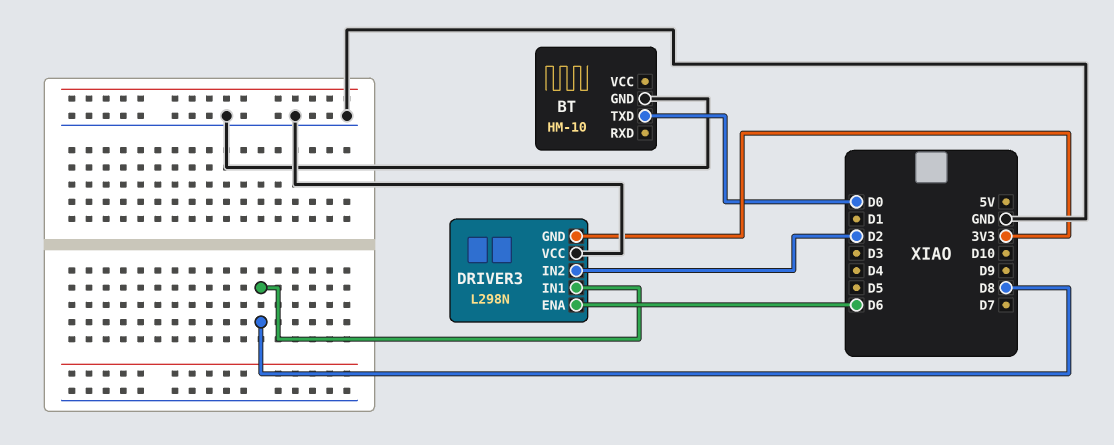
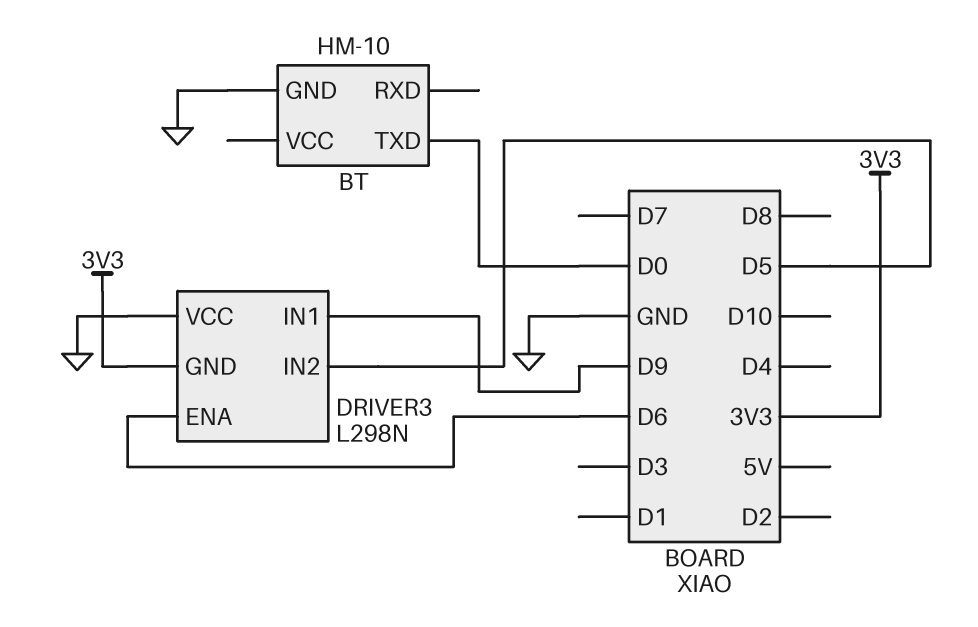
DRIVER3 pin IN1: D8 -> D9
DRIVER3 pin IN2: D2 -> D5

